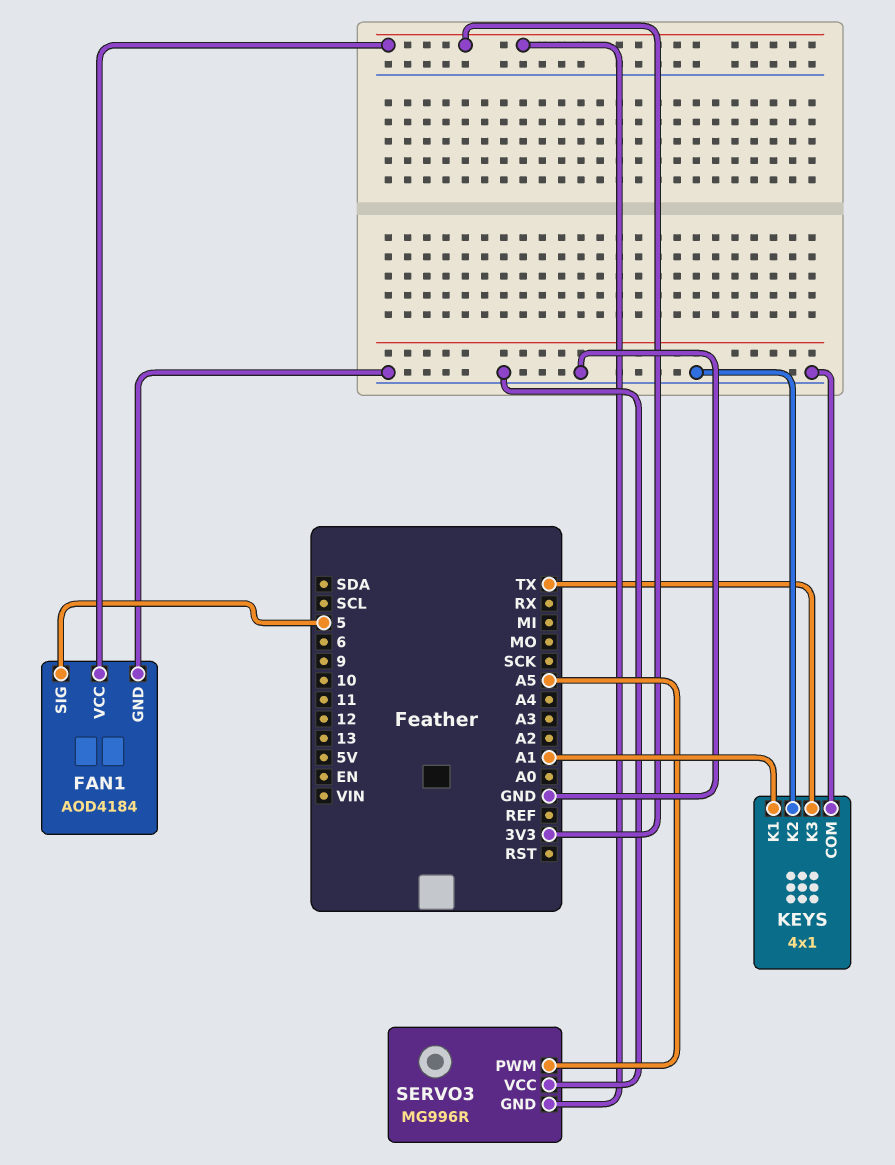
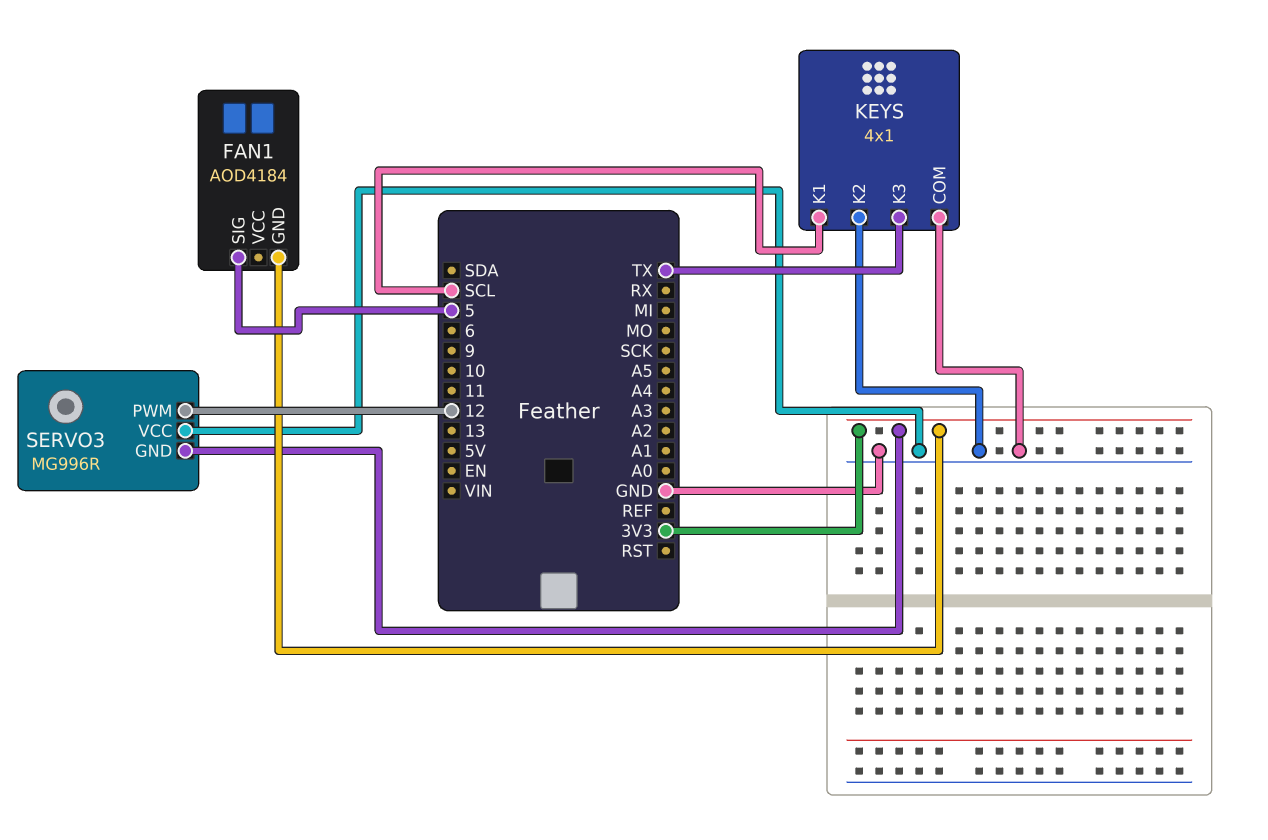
FAN1 pin GND: GND -> 3V3
FAN1 pin VCC: 3V3 -> none
KEYS pin K1: A1 -> SCL
SERVO3 pin PWM: A5 -> 12

